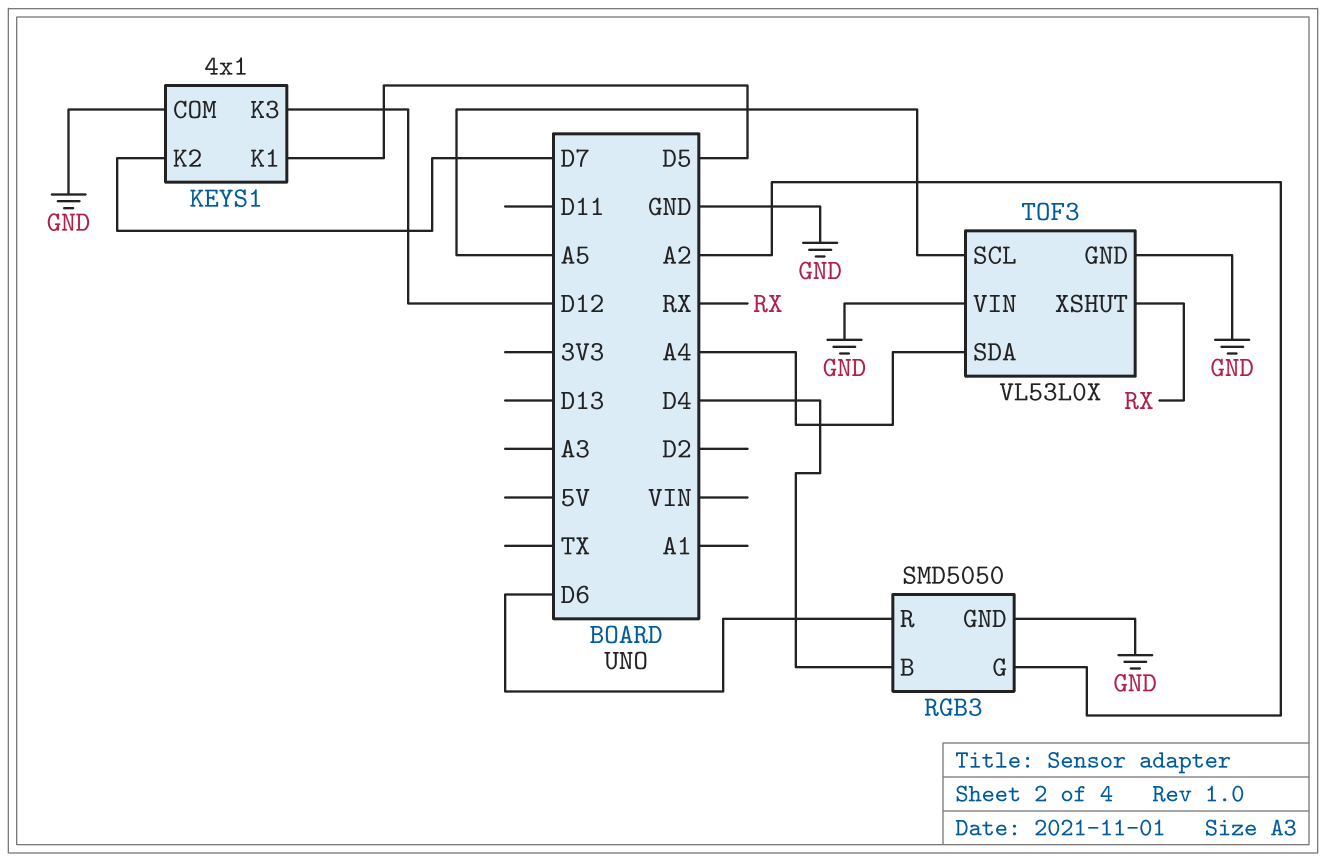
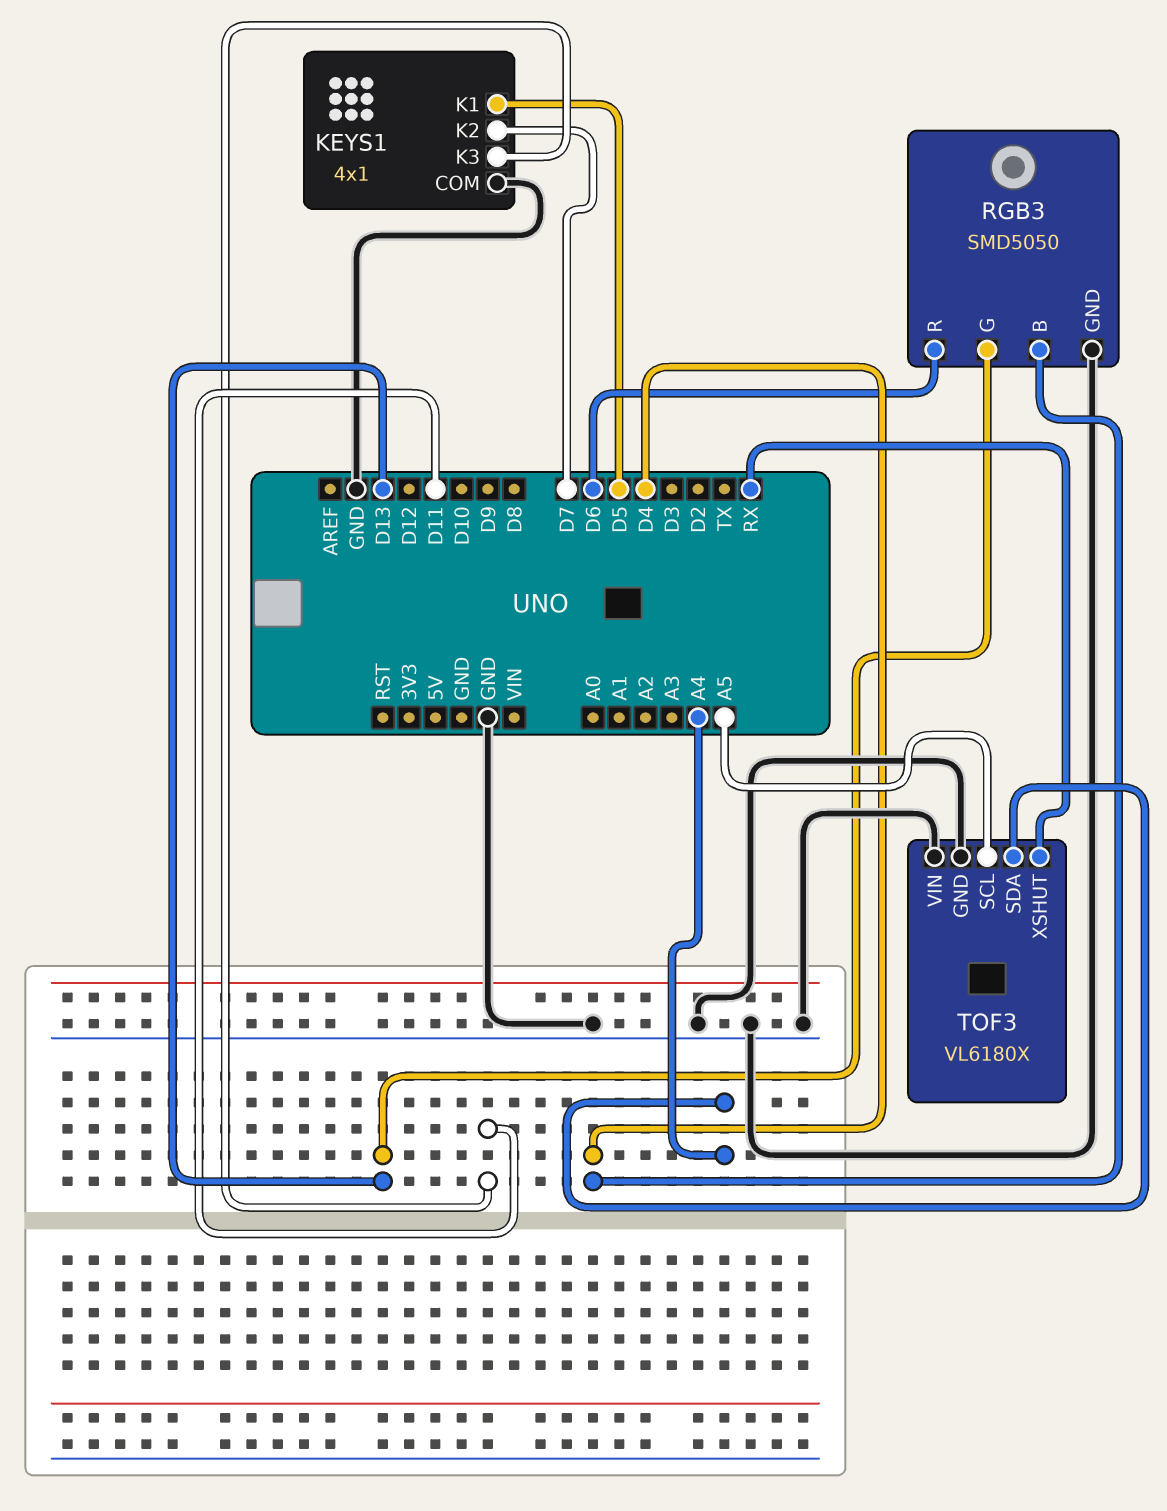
KEYS1 pin K3: D12 -> D11
RGB3 pin G: A2 -> D13
TOF3: VL53L0X -> VL6180X

